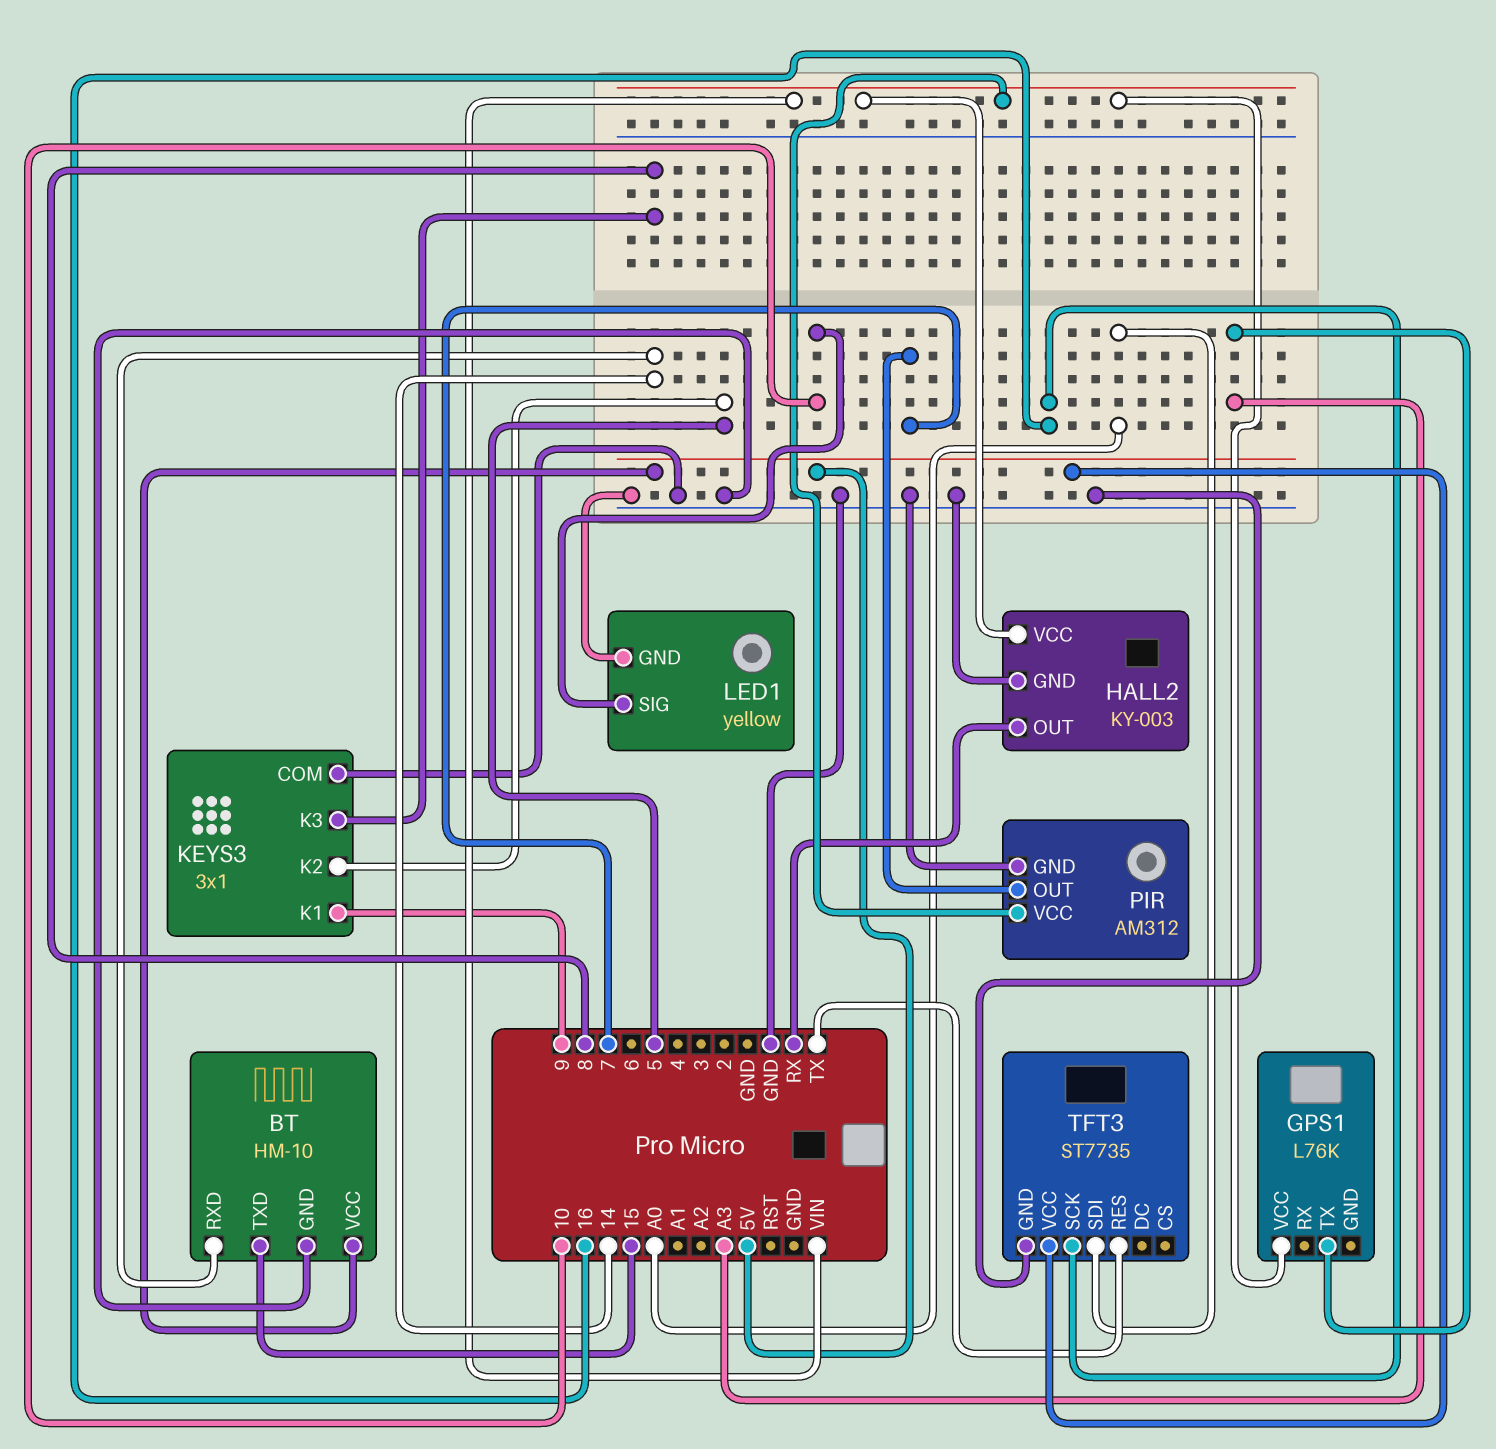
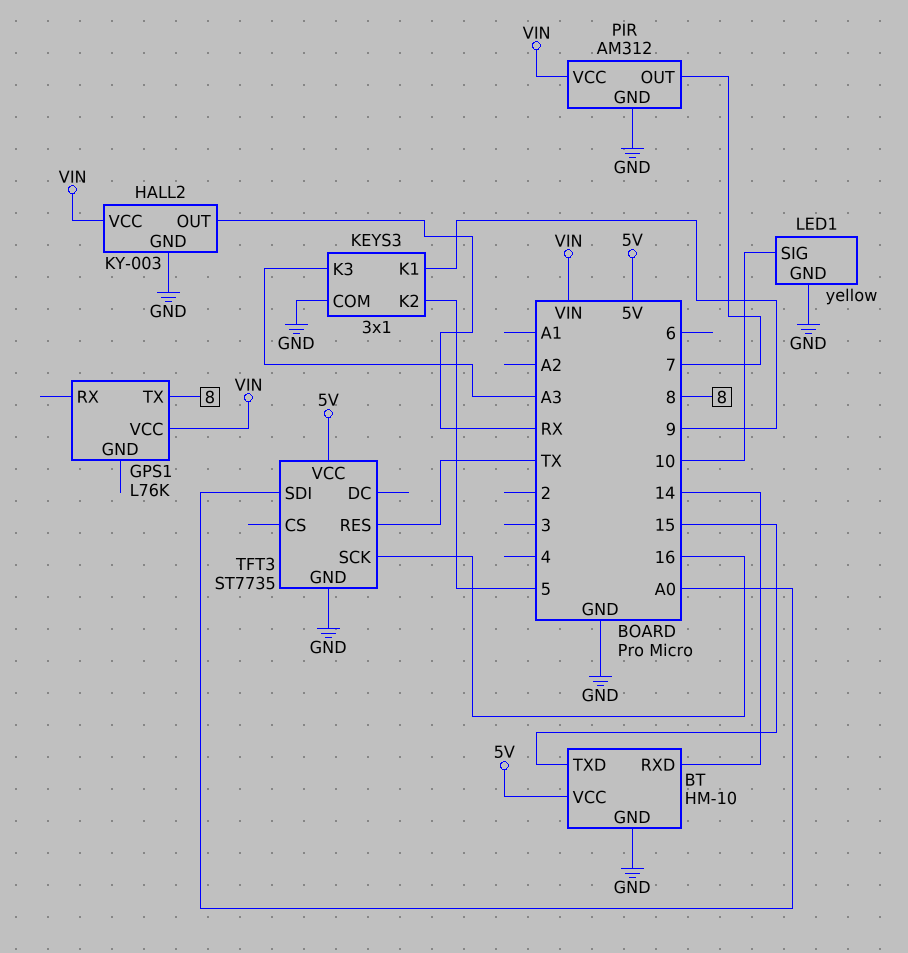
GPS1 pin TX: A3 -> 8
KEYS3 pin K3: 8 -> A3

